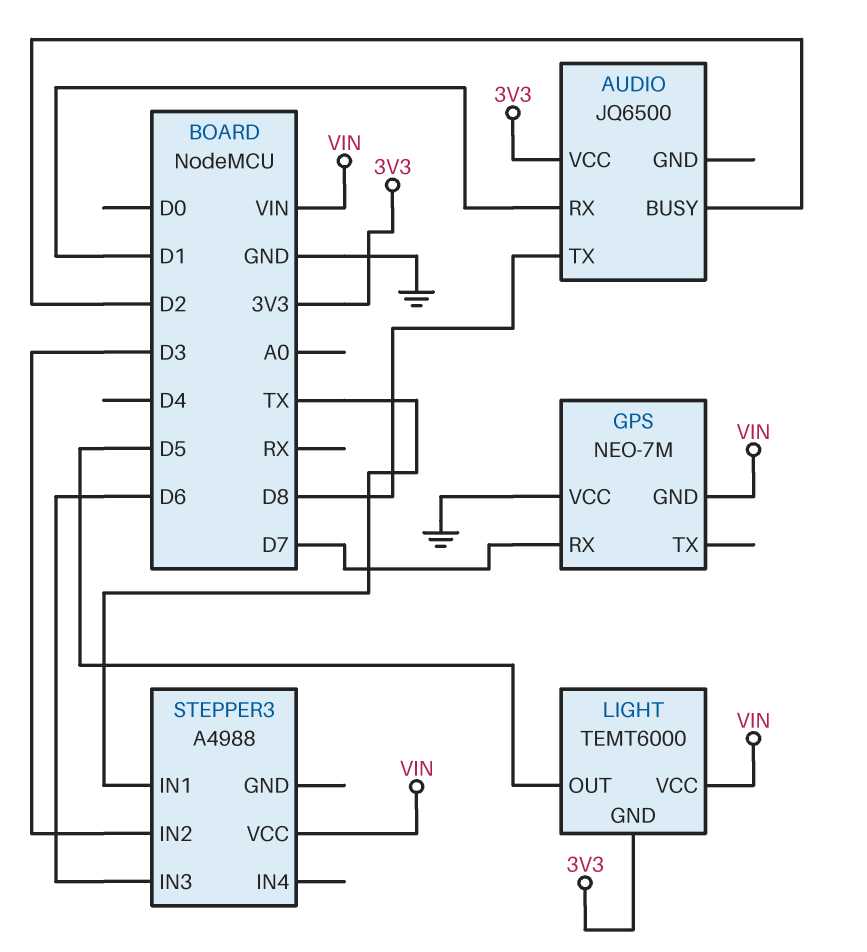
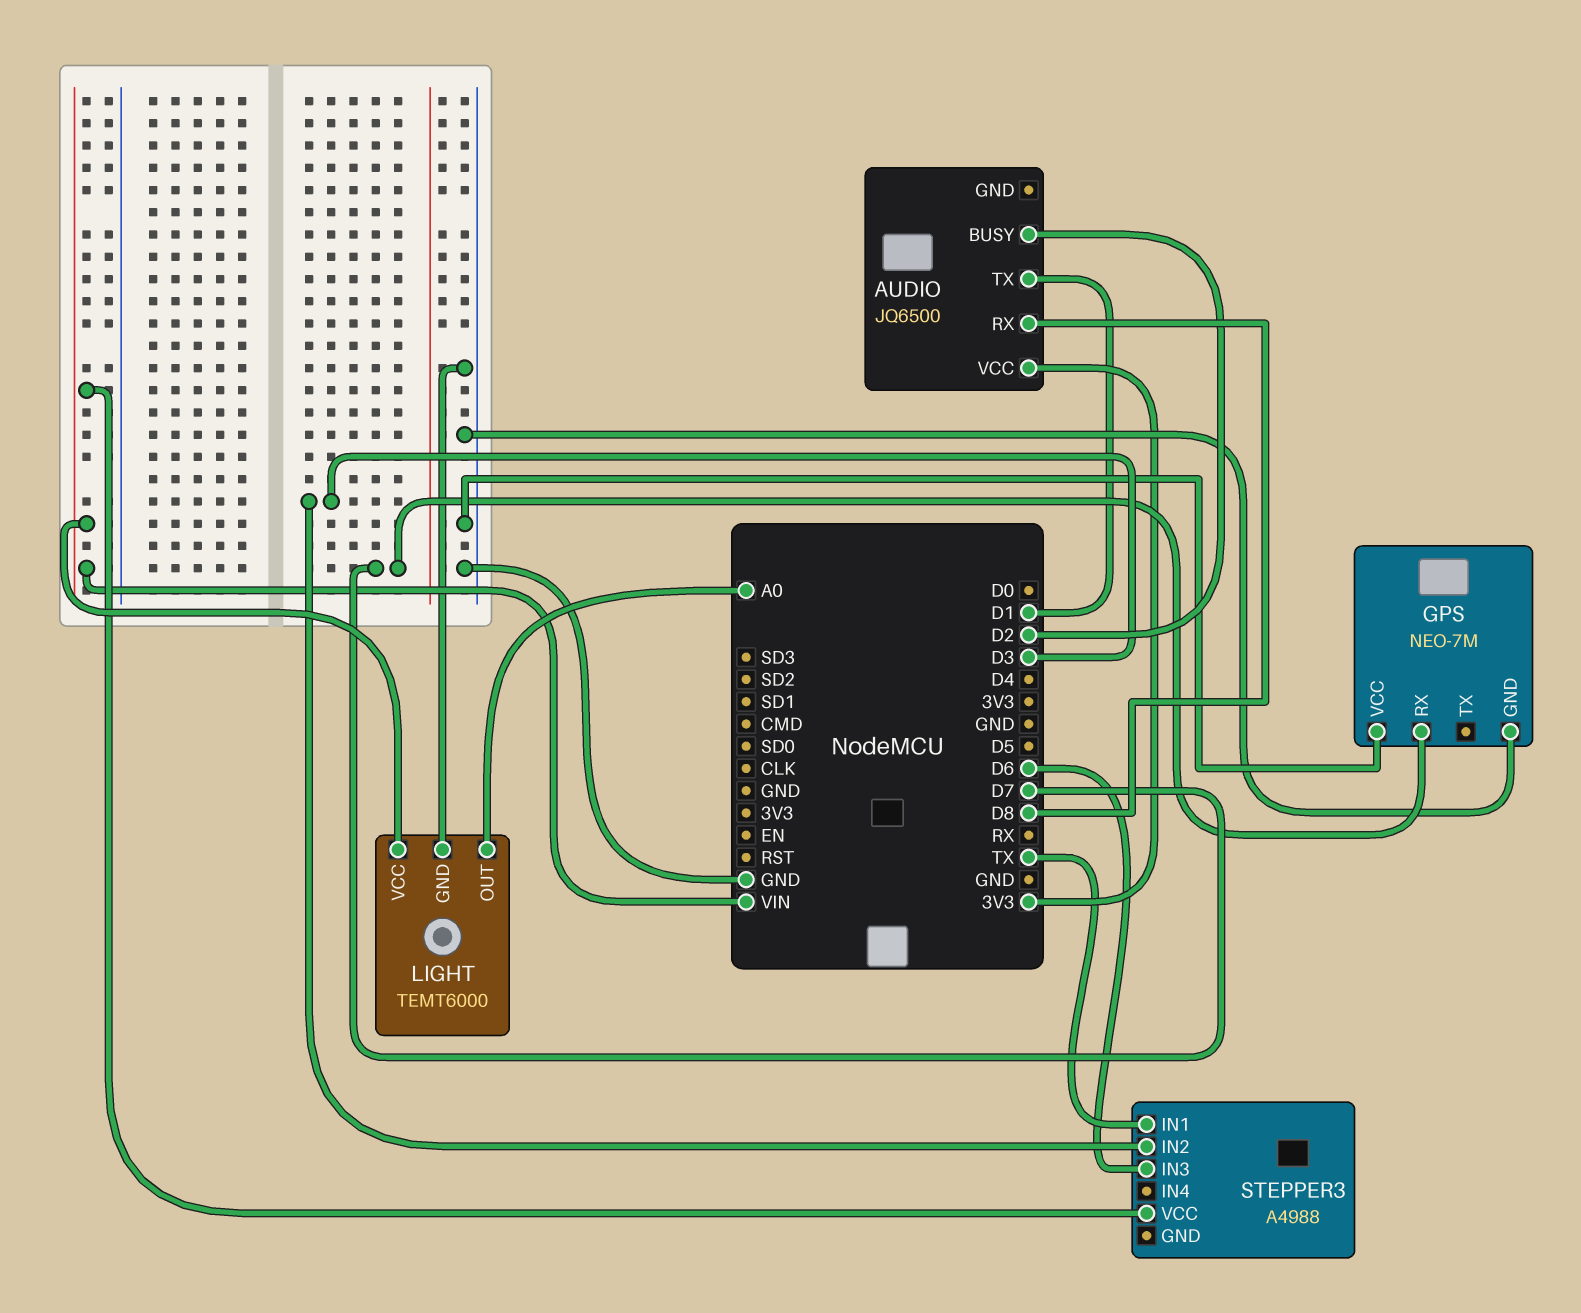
AUDIO pin RX: D1 -> D8
AUDIO pin TX: D8 -> D1
GPS pin GND: VIN -> GND
LIGHT pin GND: 3V3 -> GND
LIGHT pin OUT: D5 -> A0

